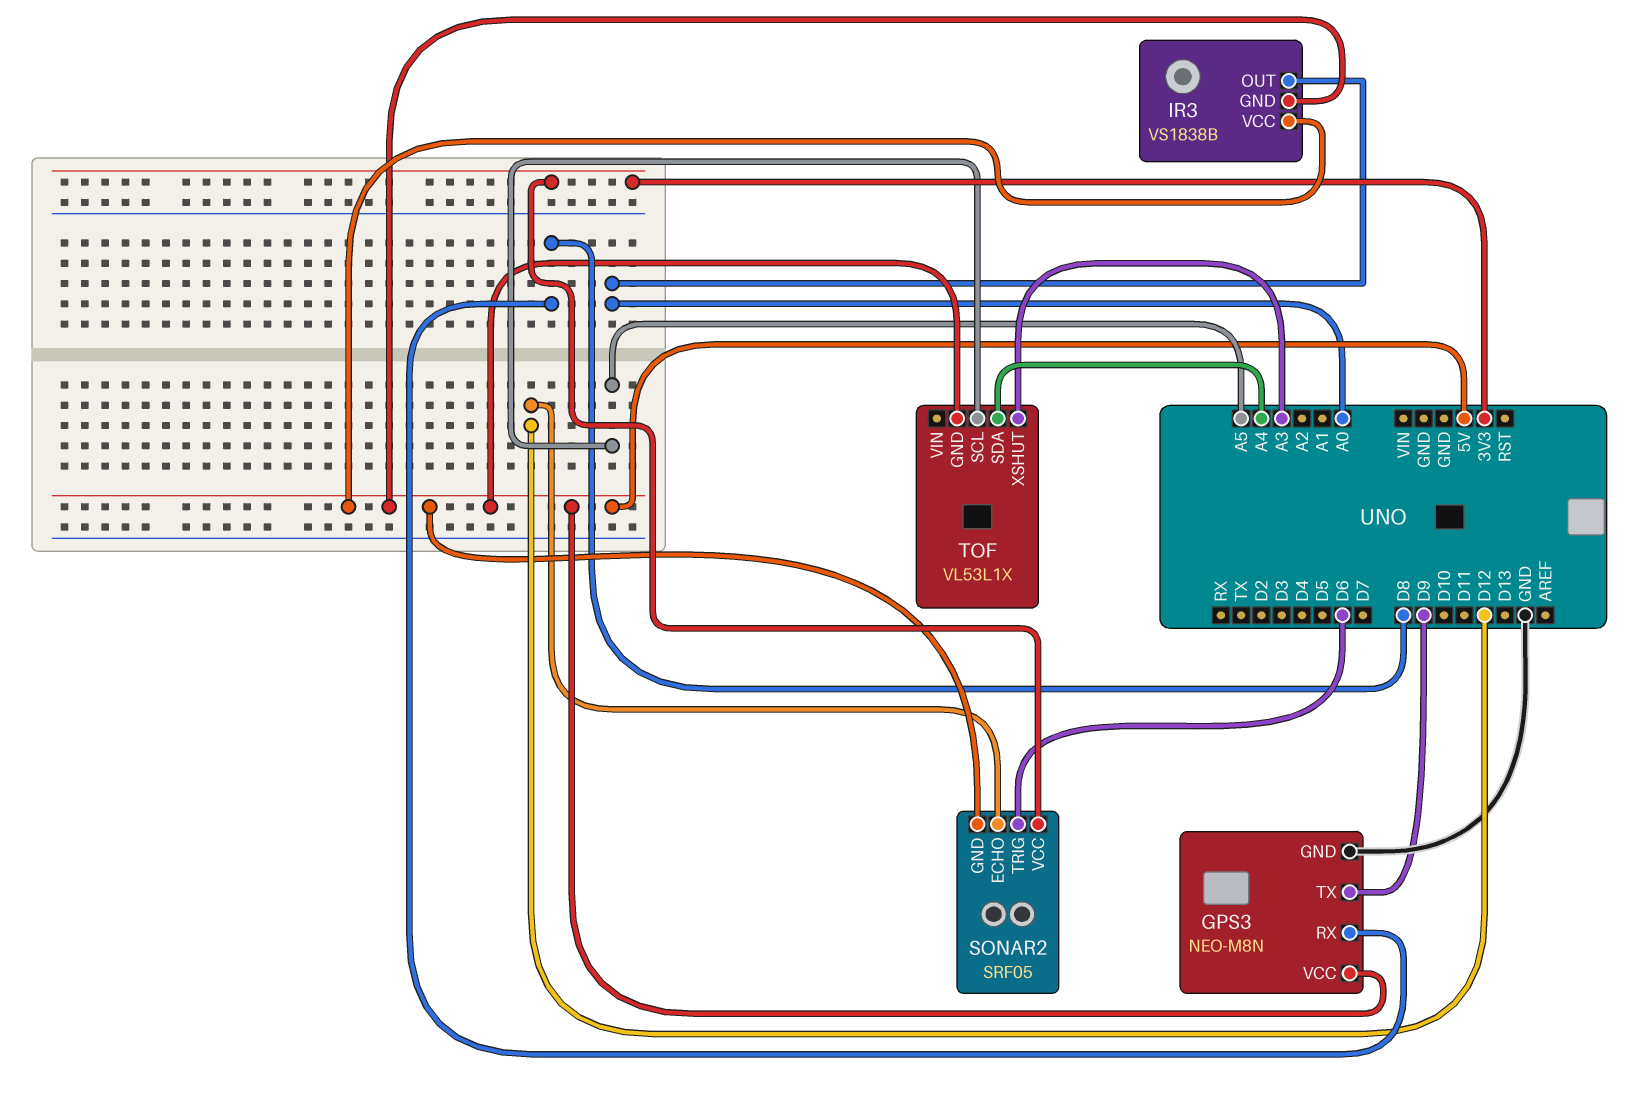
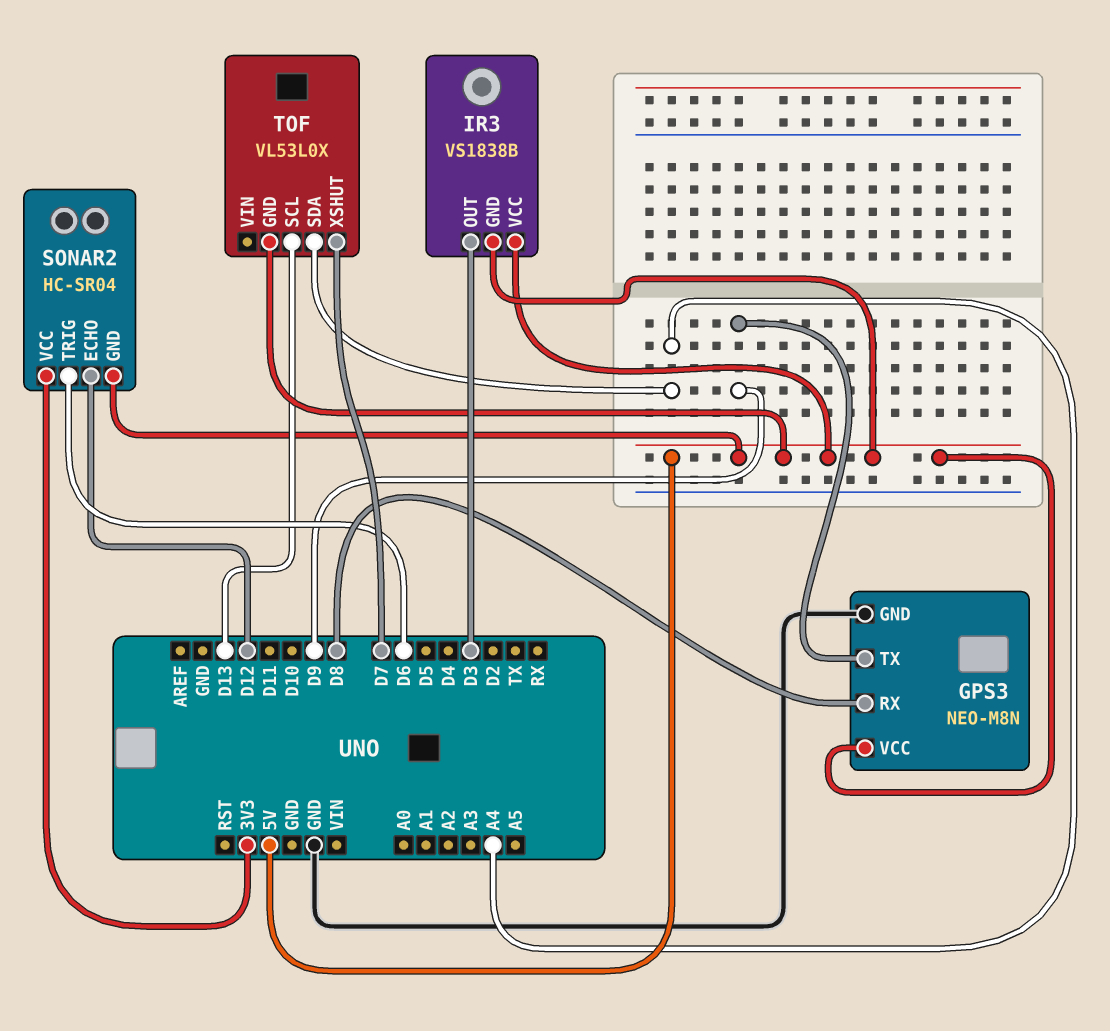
IR3 pin OUT: A0 -> D3
SONAR2: SRF05 -> HC-SR04
TOF: VL53L1X -> VL53L0X
TOF pin SCL: A5 -> D13
TOF pin XSHUT: A3 -> D7

